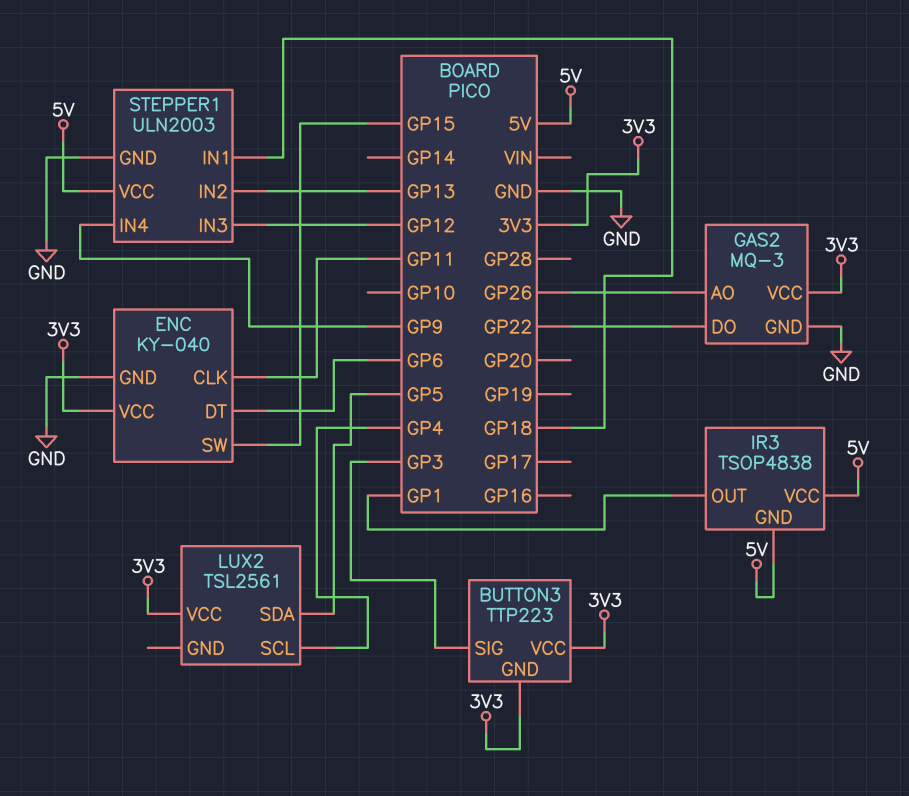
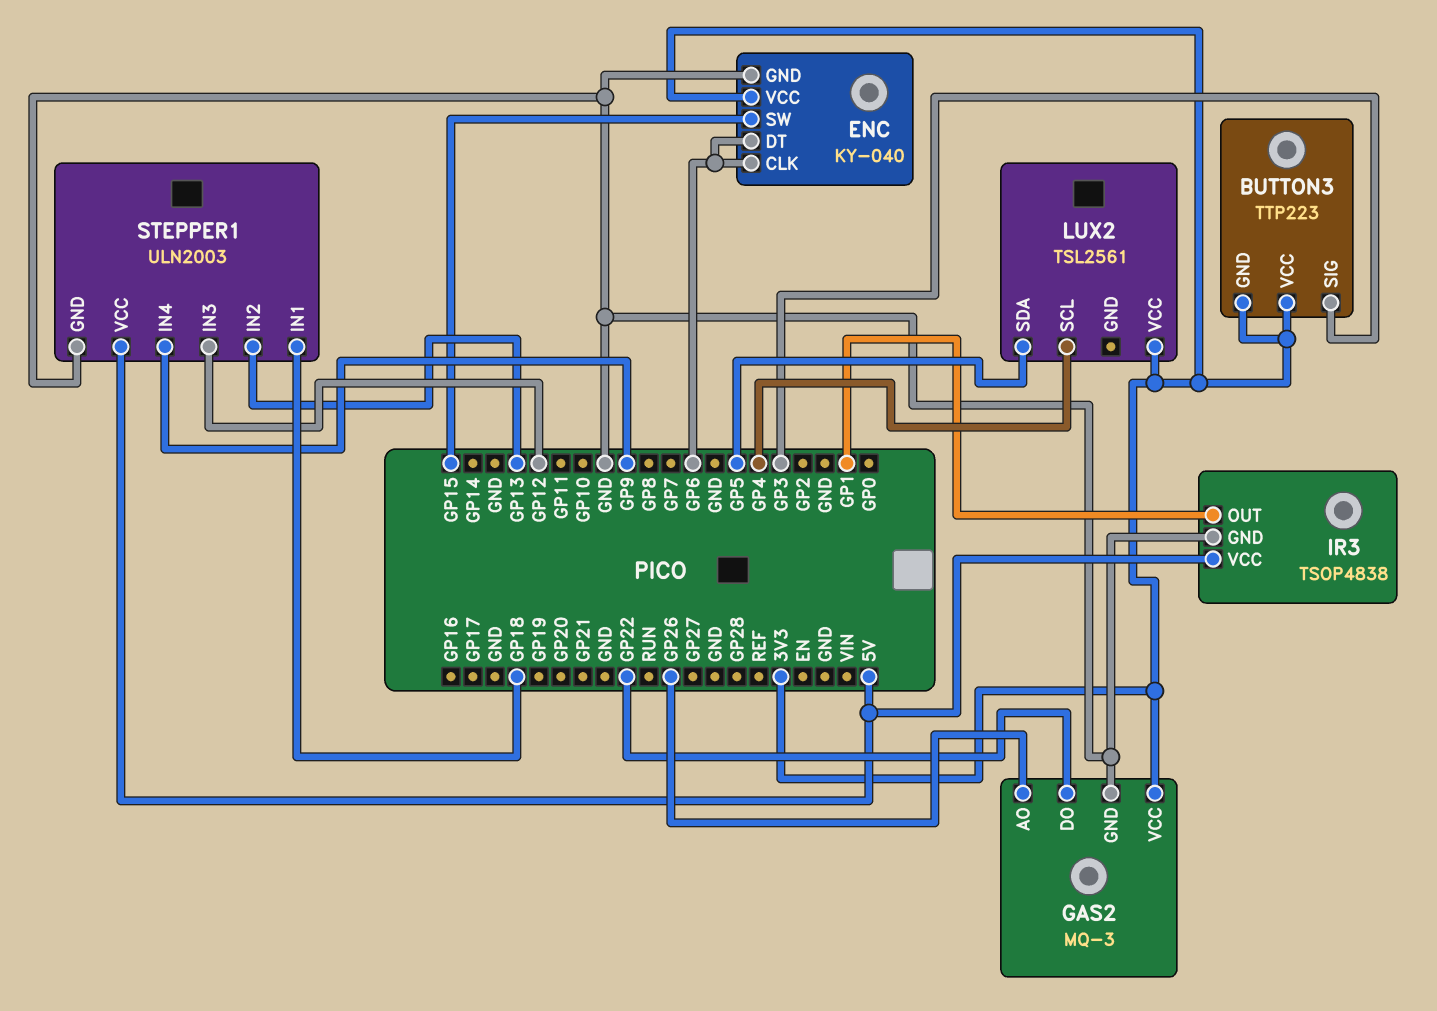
ENC pin CLK: GP11 -> GP6
IR3 pin GND: 5V -> GND

